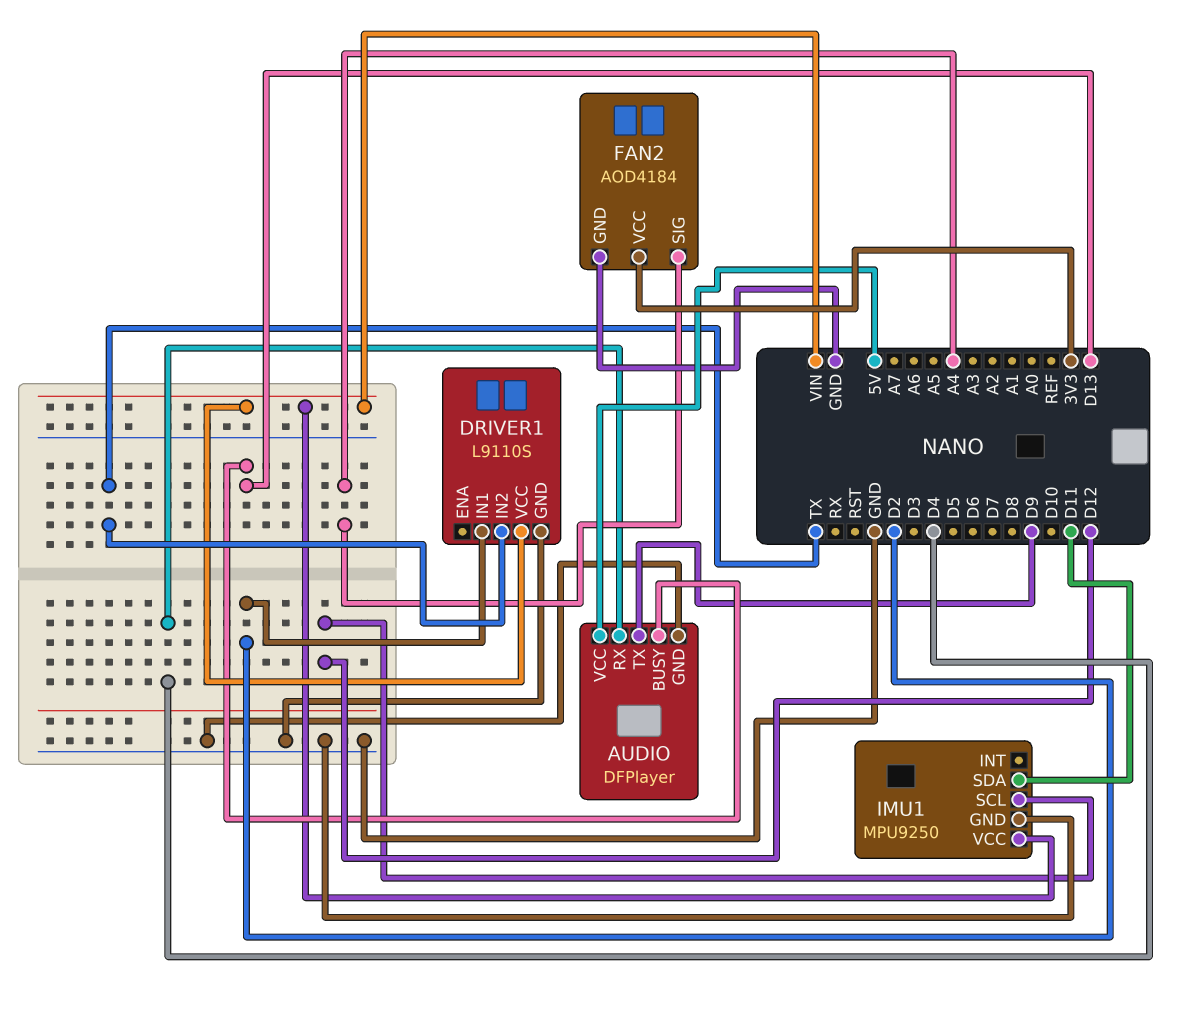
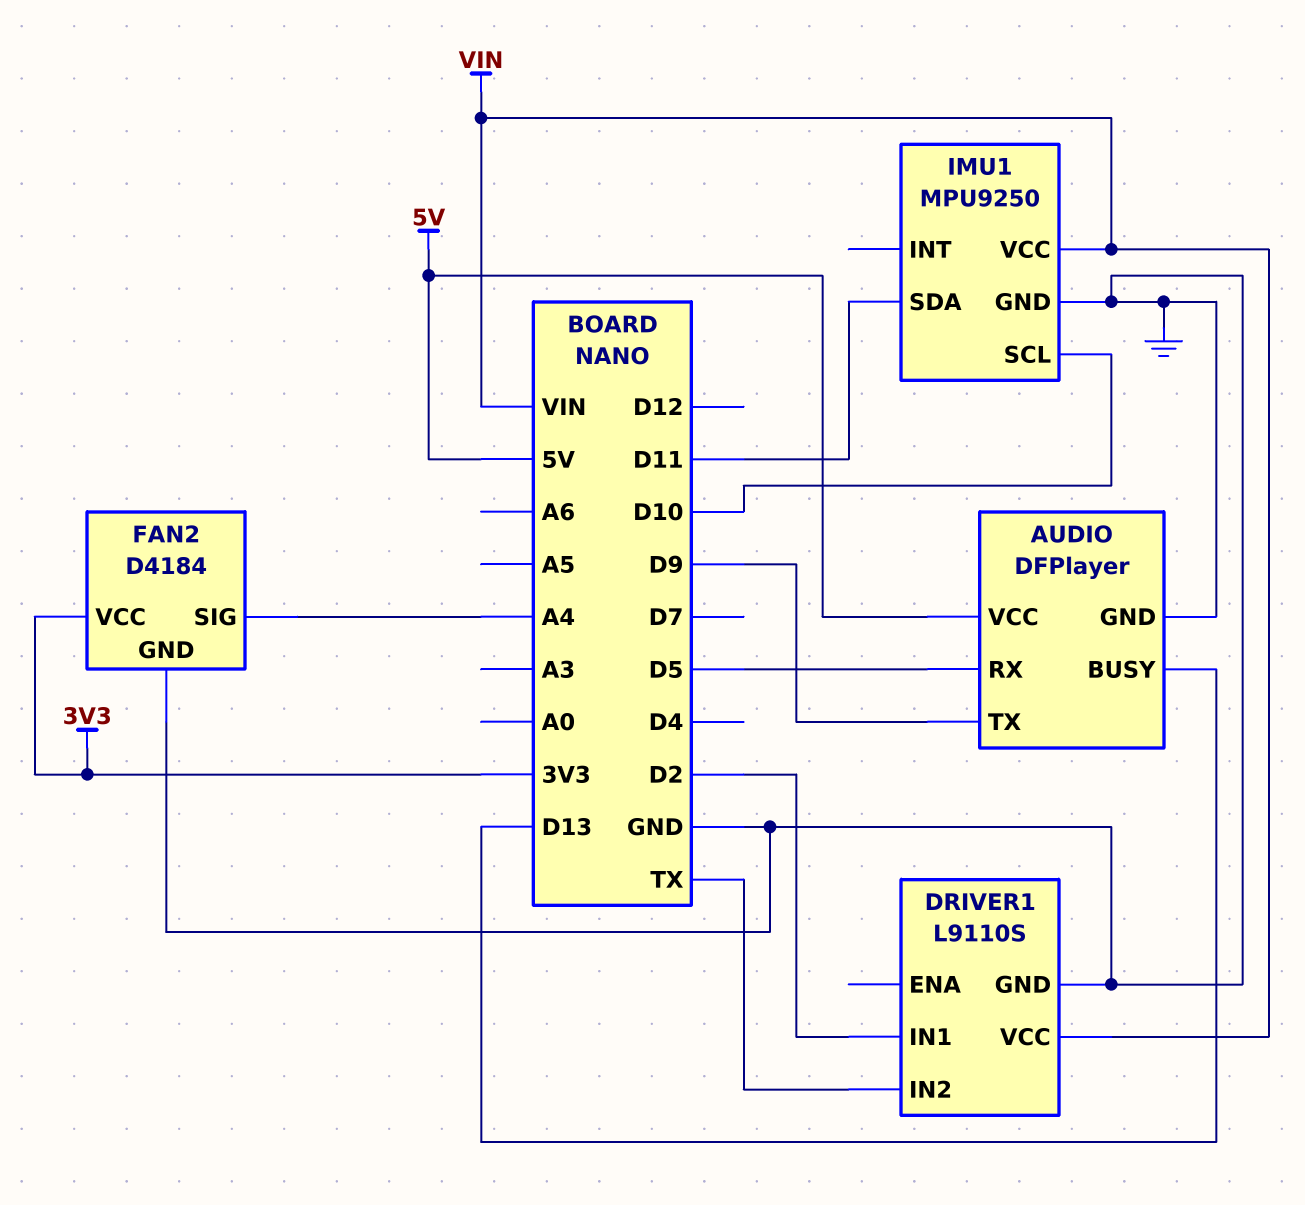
AUDIO pin RX: D4 -> D5
FAN2: AOD4184 -> D4184
IMU1 pin SCL: D12 -> D10

